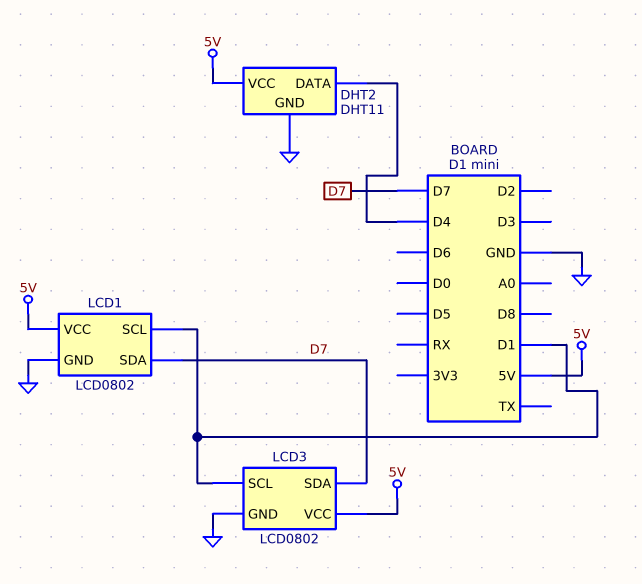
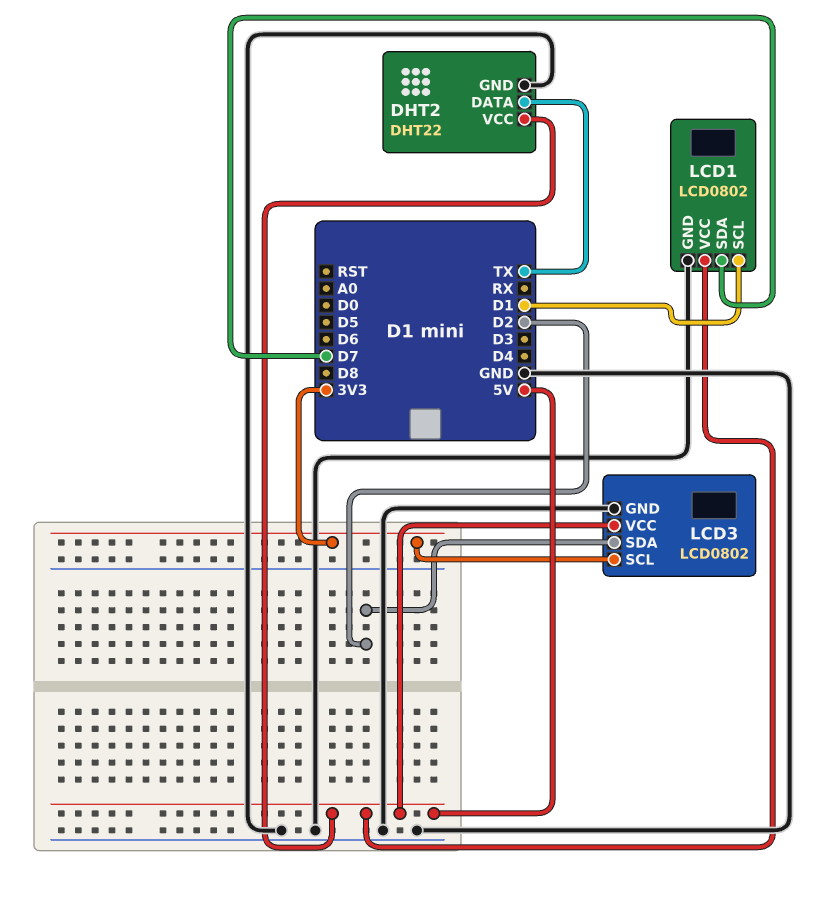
DHT2: DHT11 -> DHT22
DHT2 pin DATA: D4 -> TX
LCD3 pin SCL: D1 -> 3V3
LCD3 pin SDA: D7 -> D2

